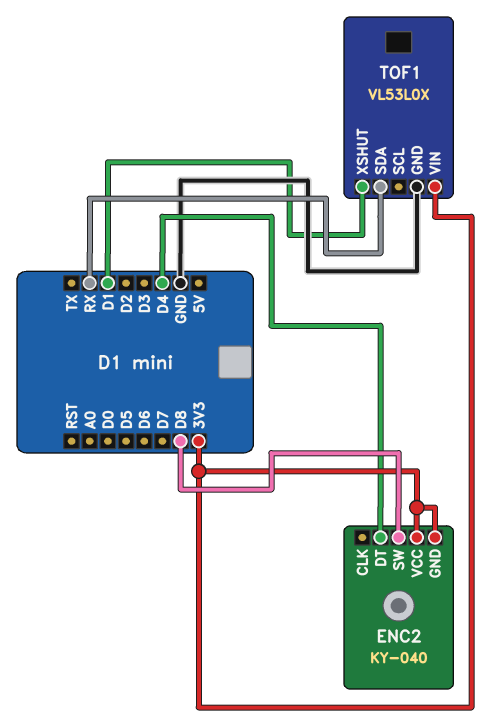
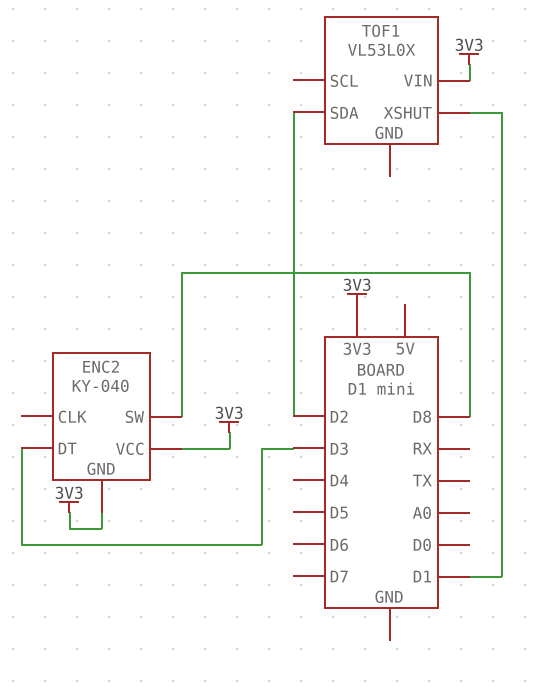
ENC2 pin DT: D4 -> D3
TOF1 pin GND: GND -> none
TOF1 pin SDA: RX -> D2

